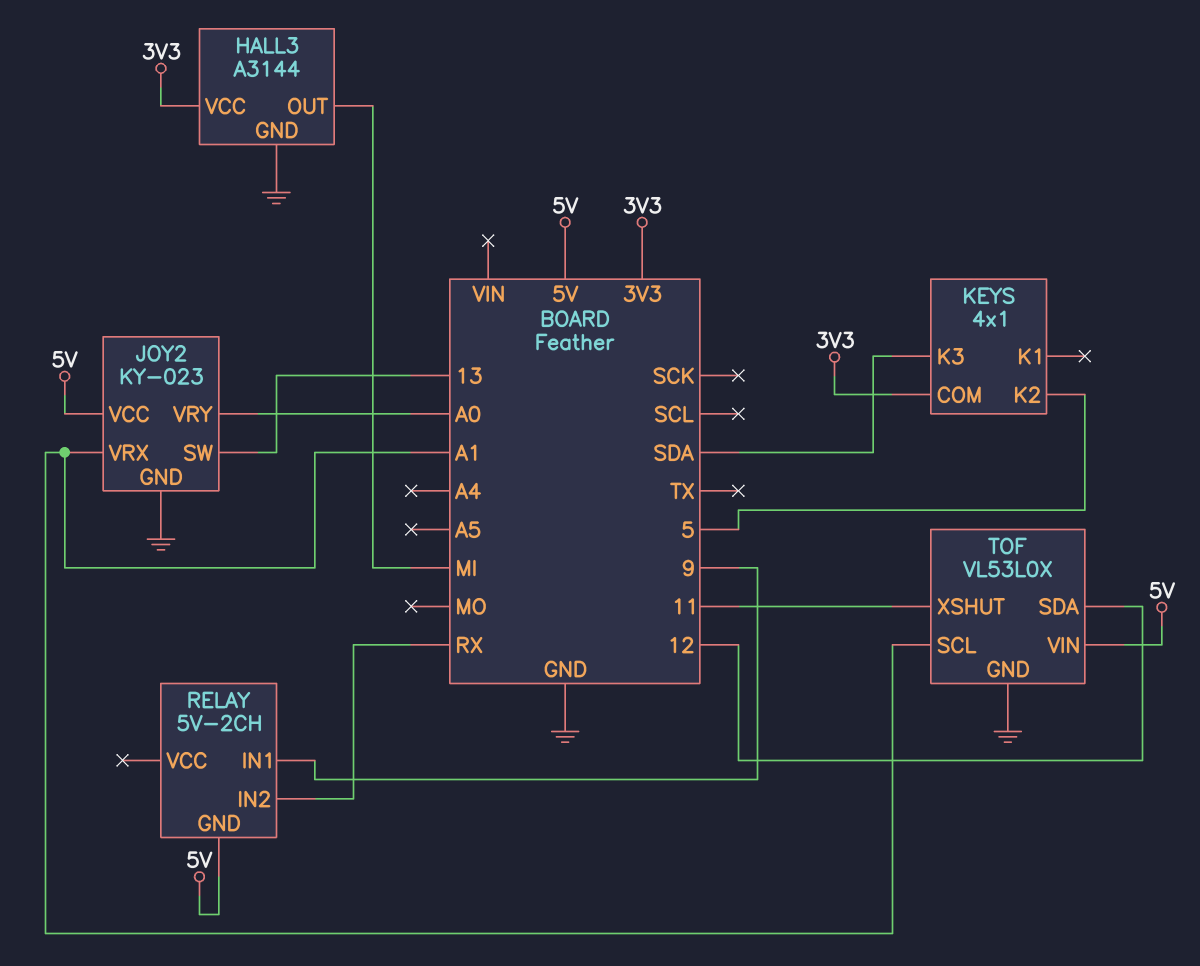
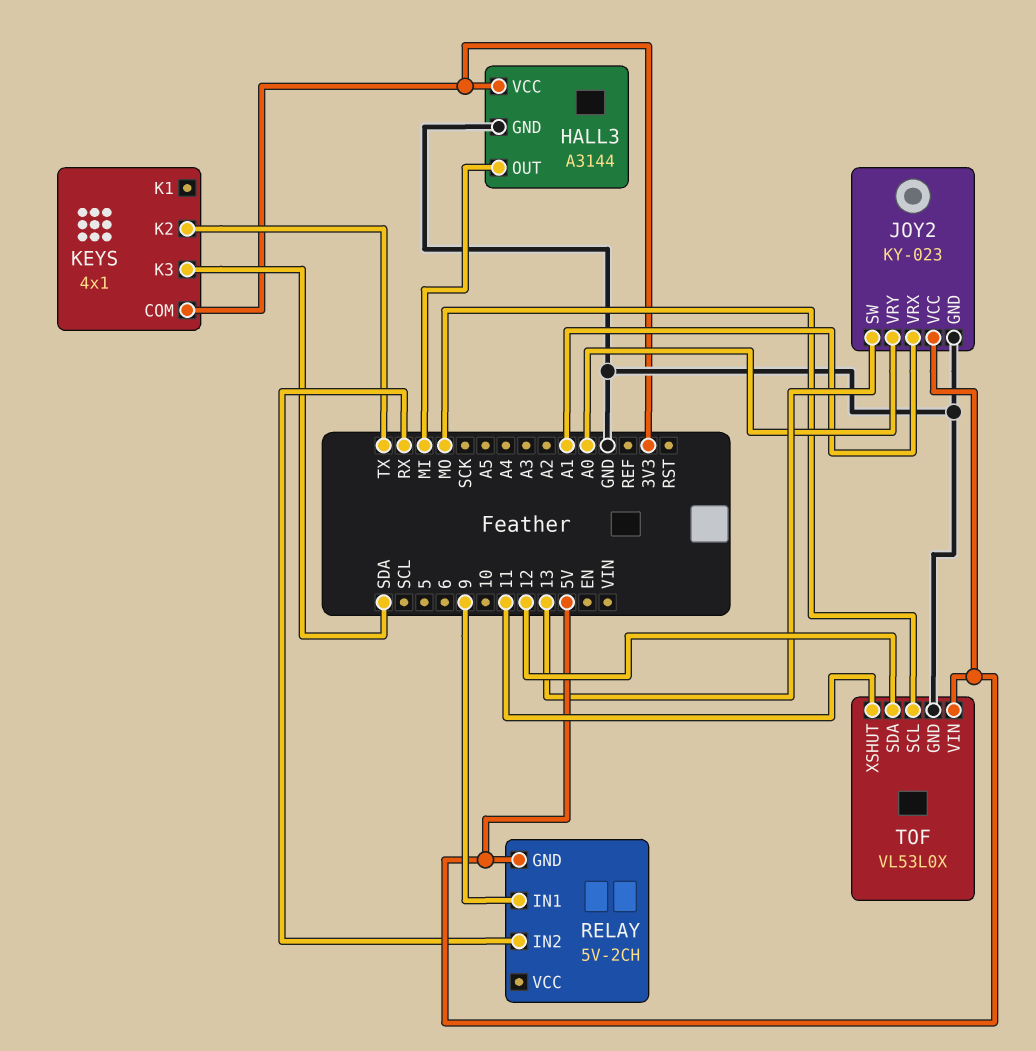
KEYS pin K2: 5 -> TX
TOF pin SCL: A1 -> MO

